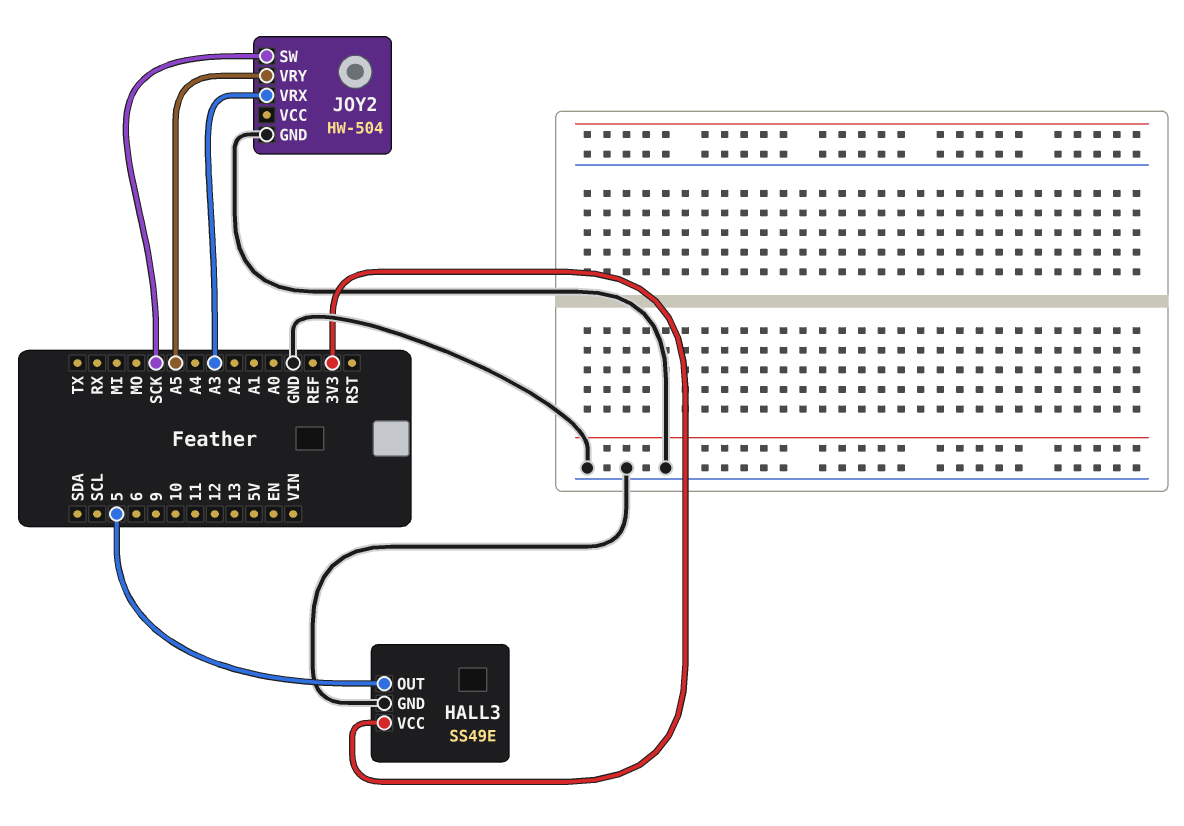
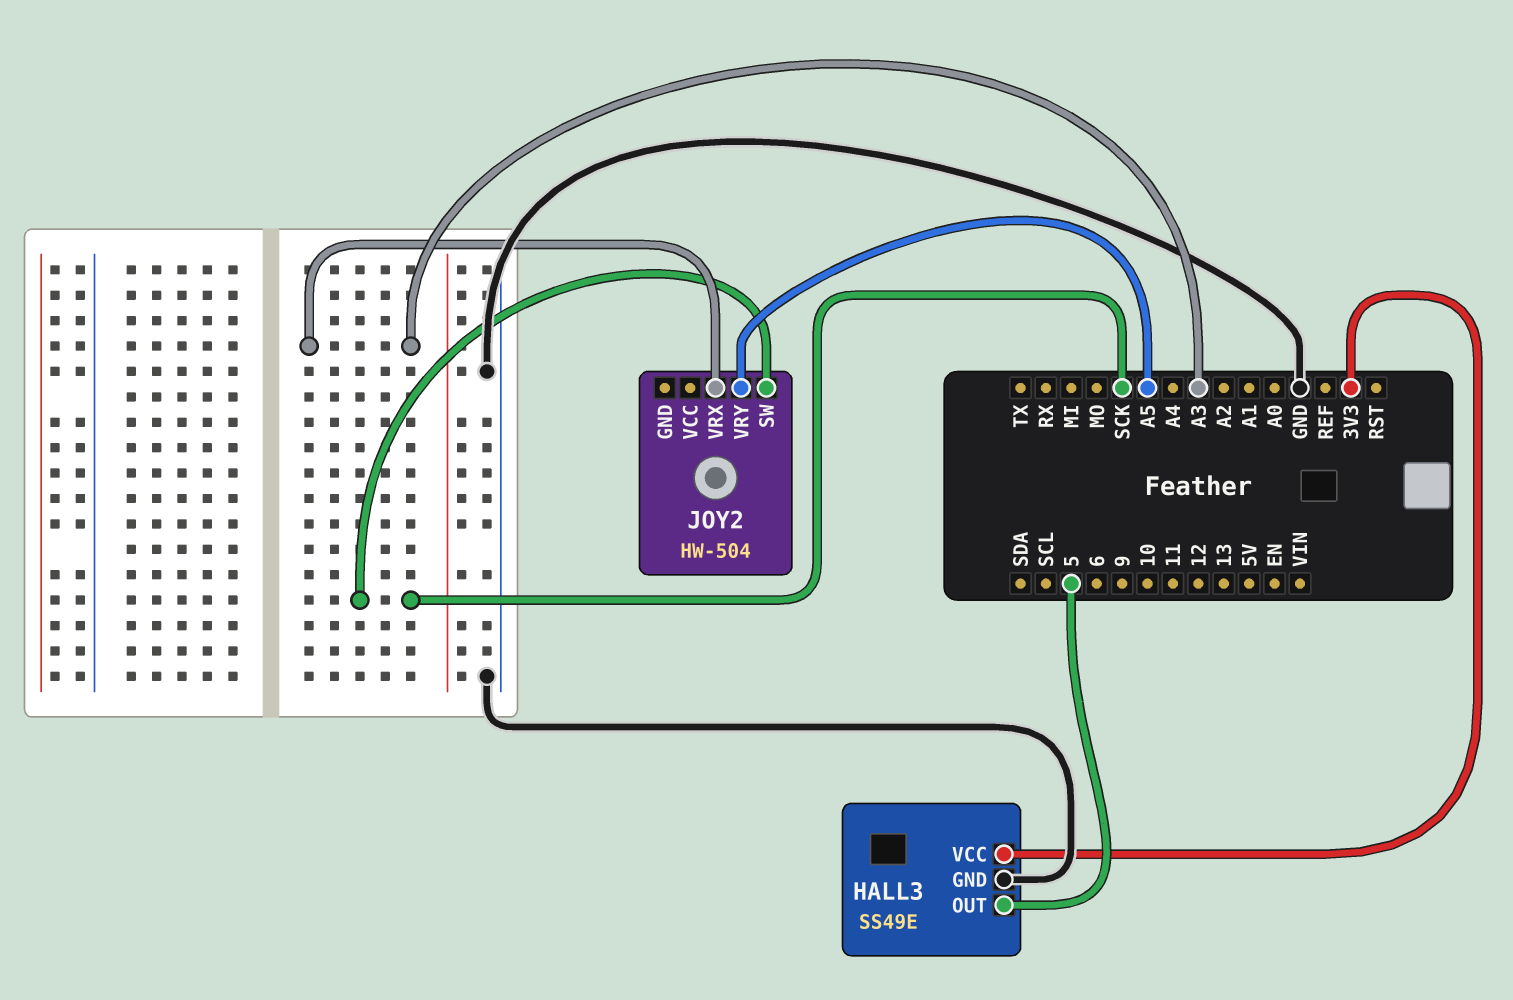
JOY2 pin GND: GND -> none

